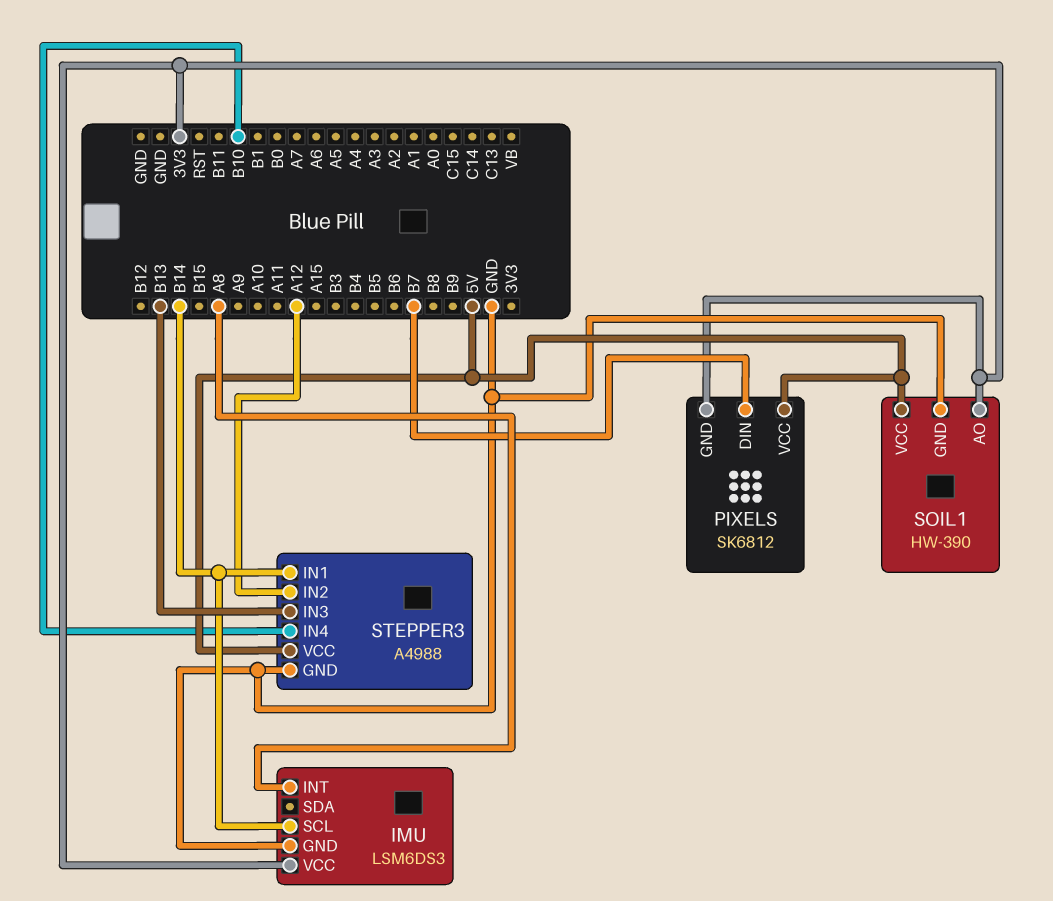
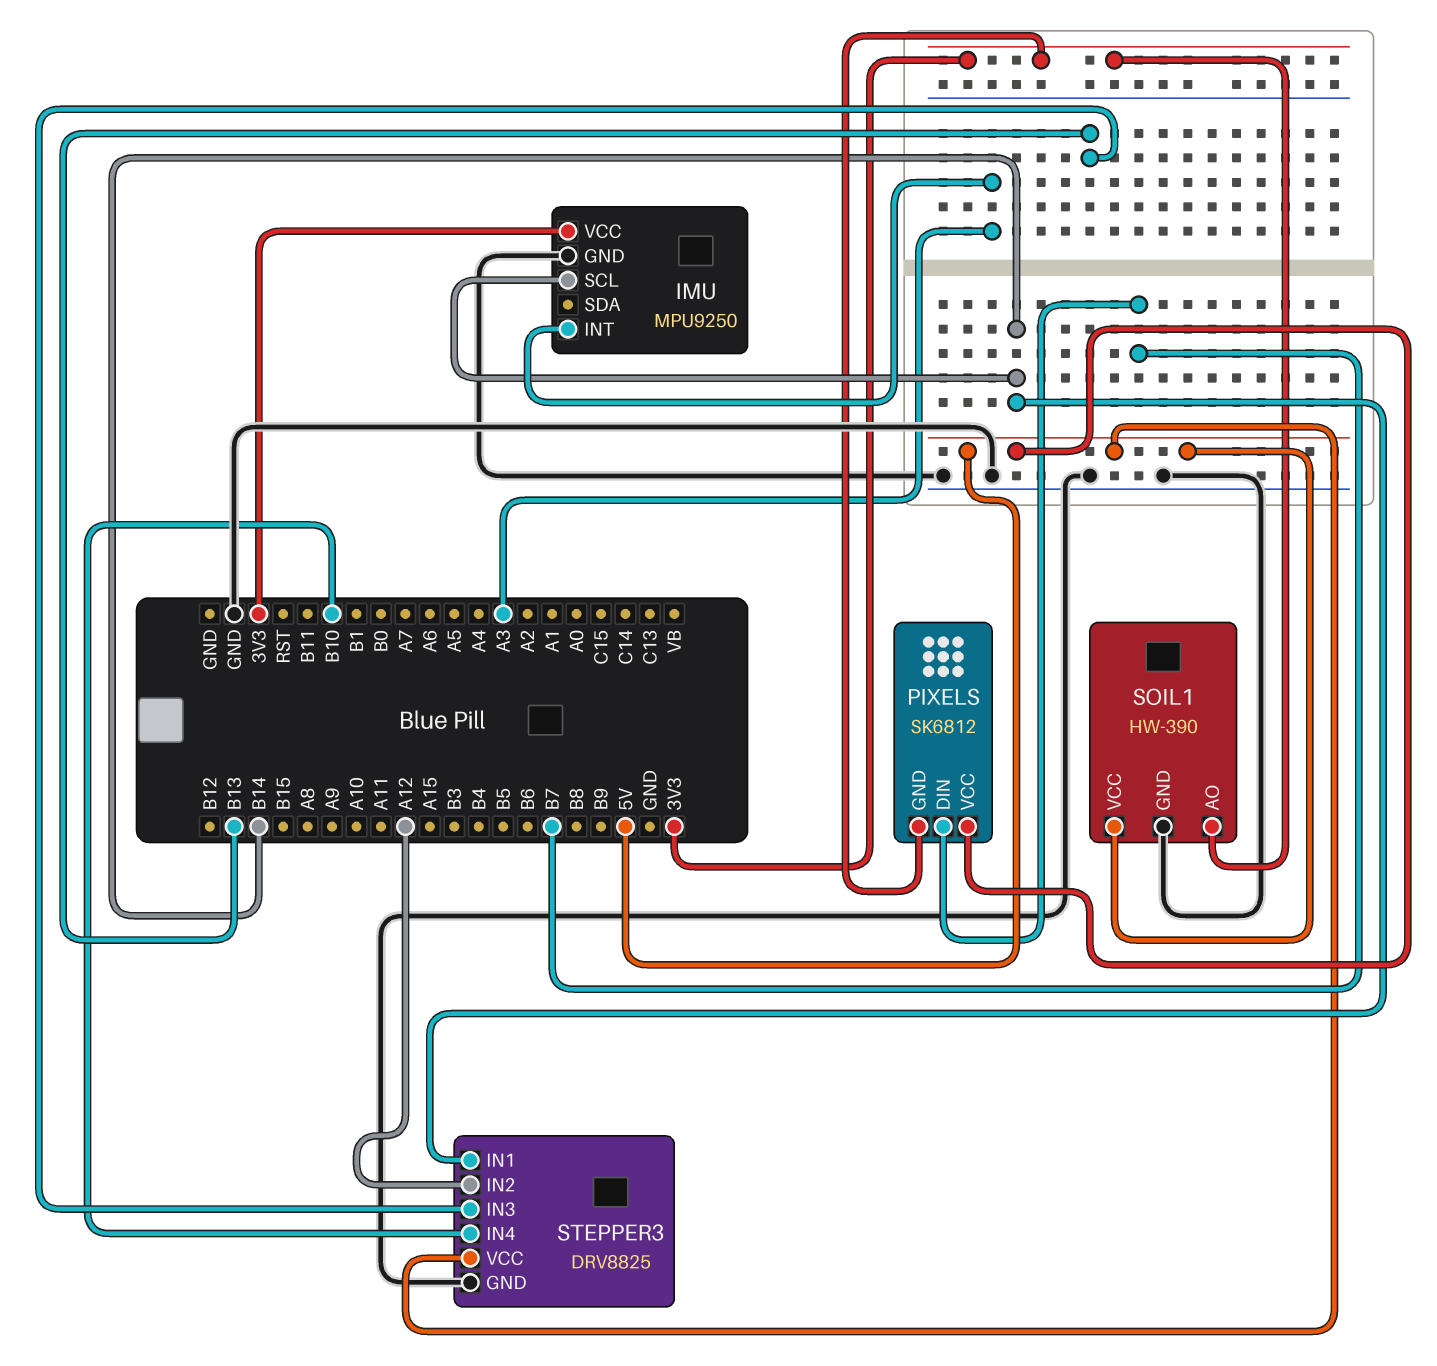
IMU: LSM6DS3 -> MPU9250
IMU pin INT: A8 -> A3
STEPPER3: A4988 -> DRV8825

